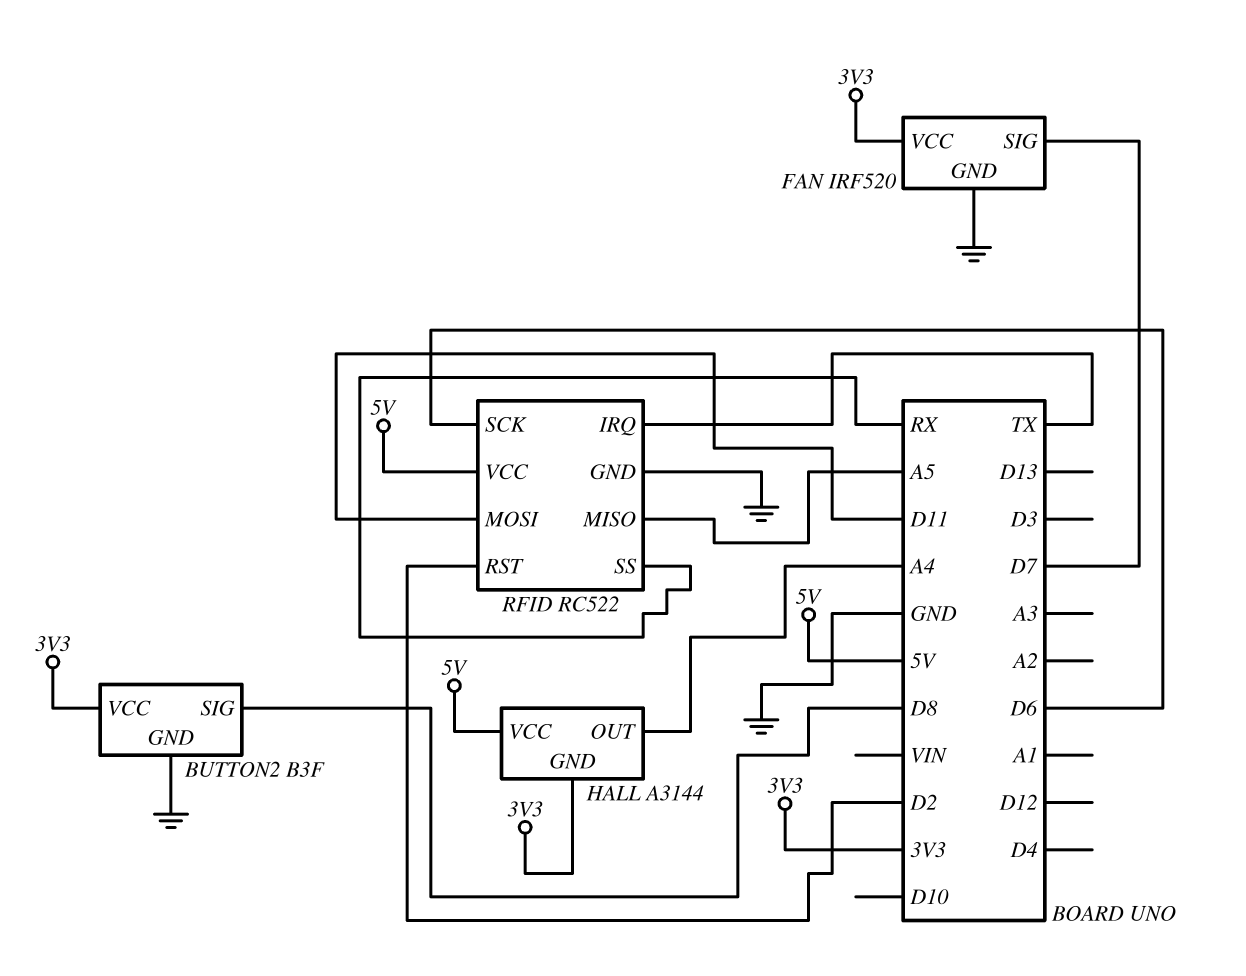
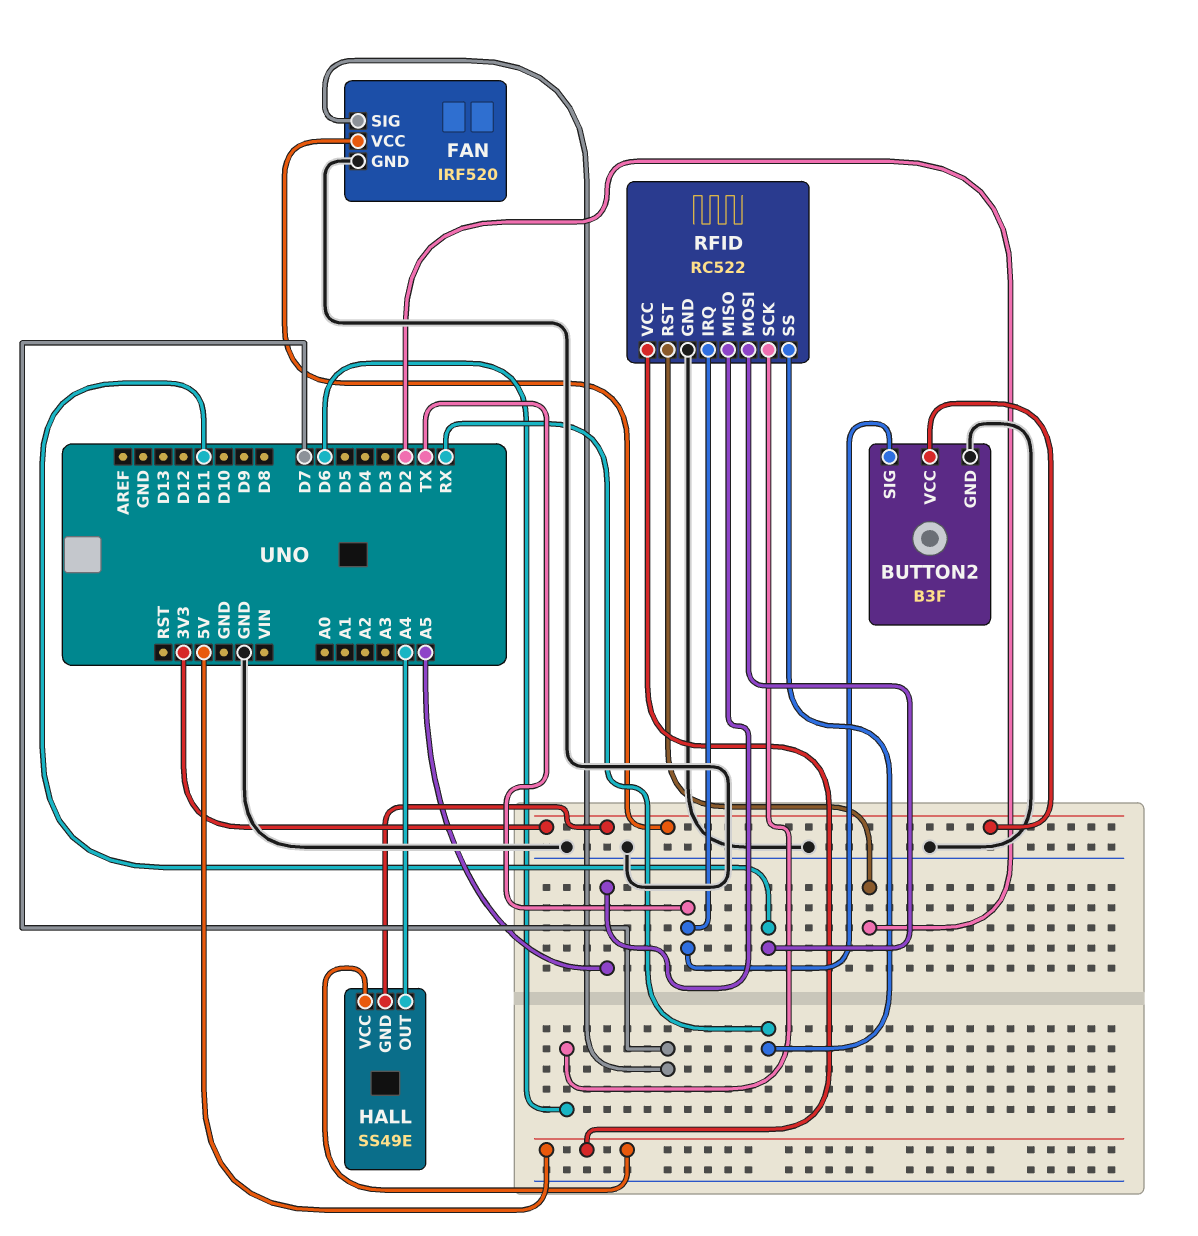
BUTTON2 pin SIG: D8 -> TX
HALL: A3144 -> SS49E

